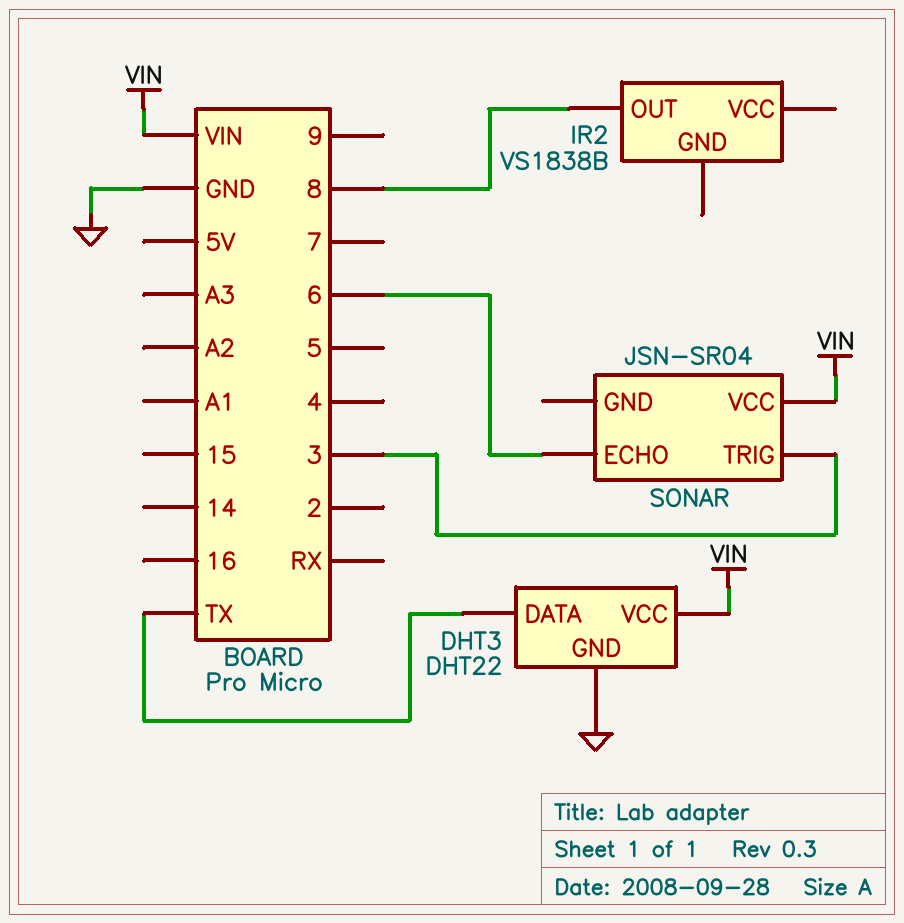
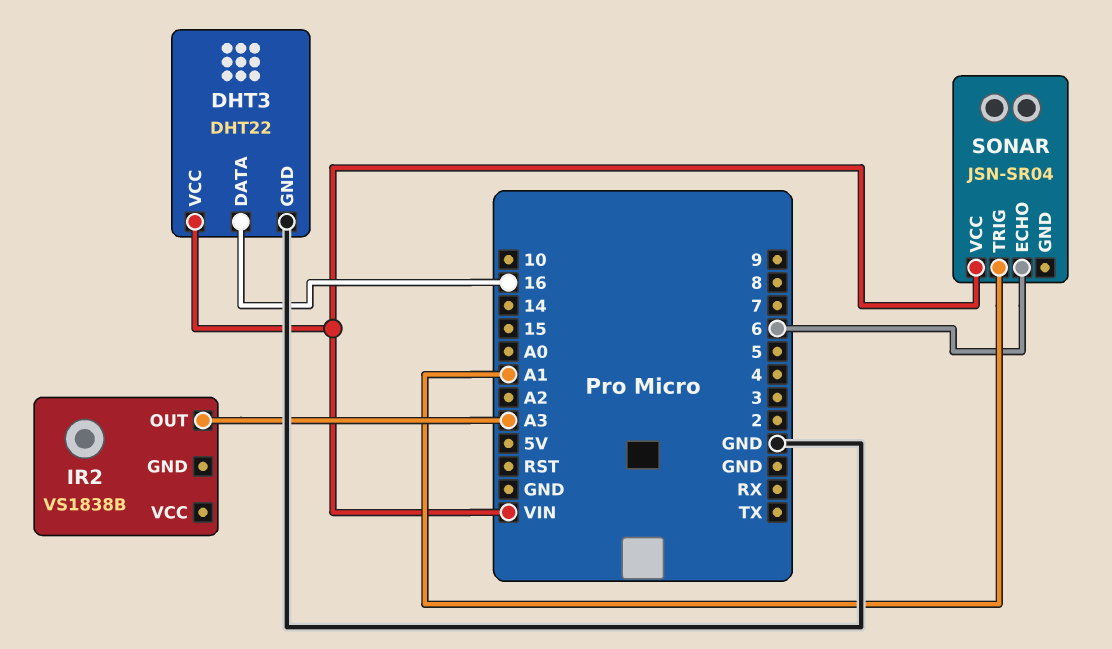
DHT3 pin DATA: TX -> 16
IR2 pin OUT: 8 -> A3
SONAR pin TRIG: 3 -> A1

